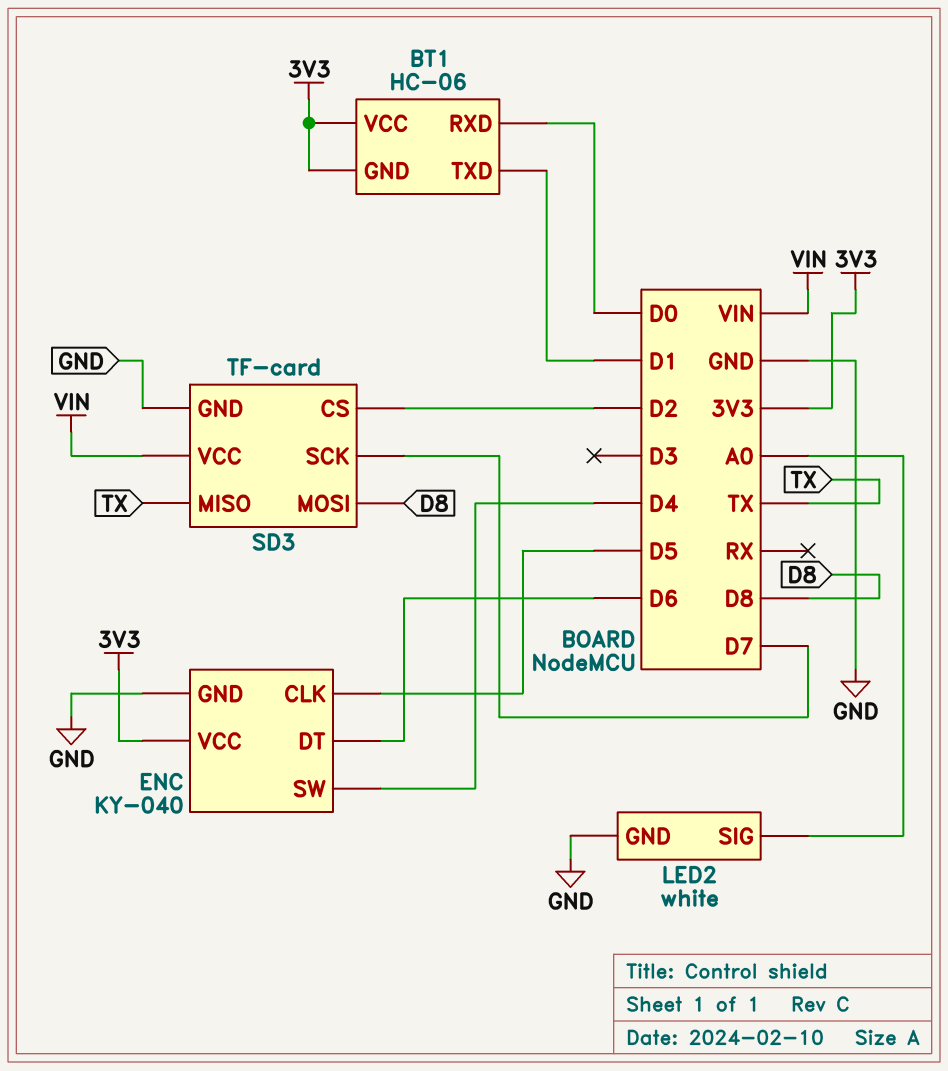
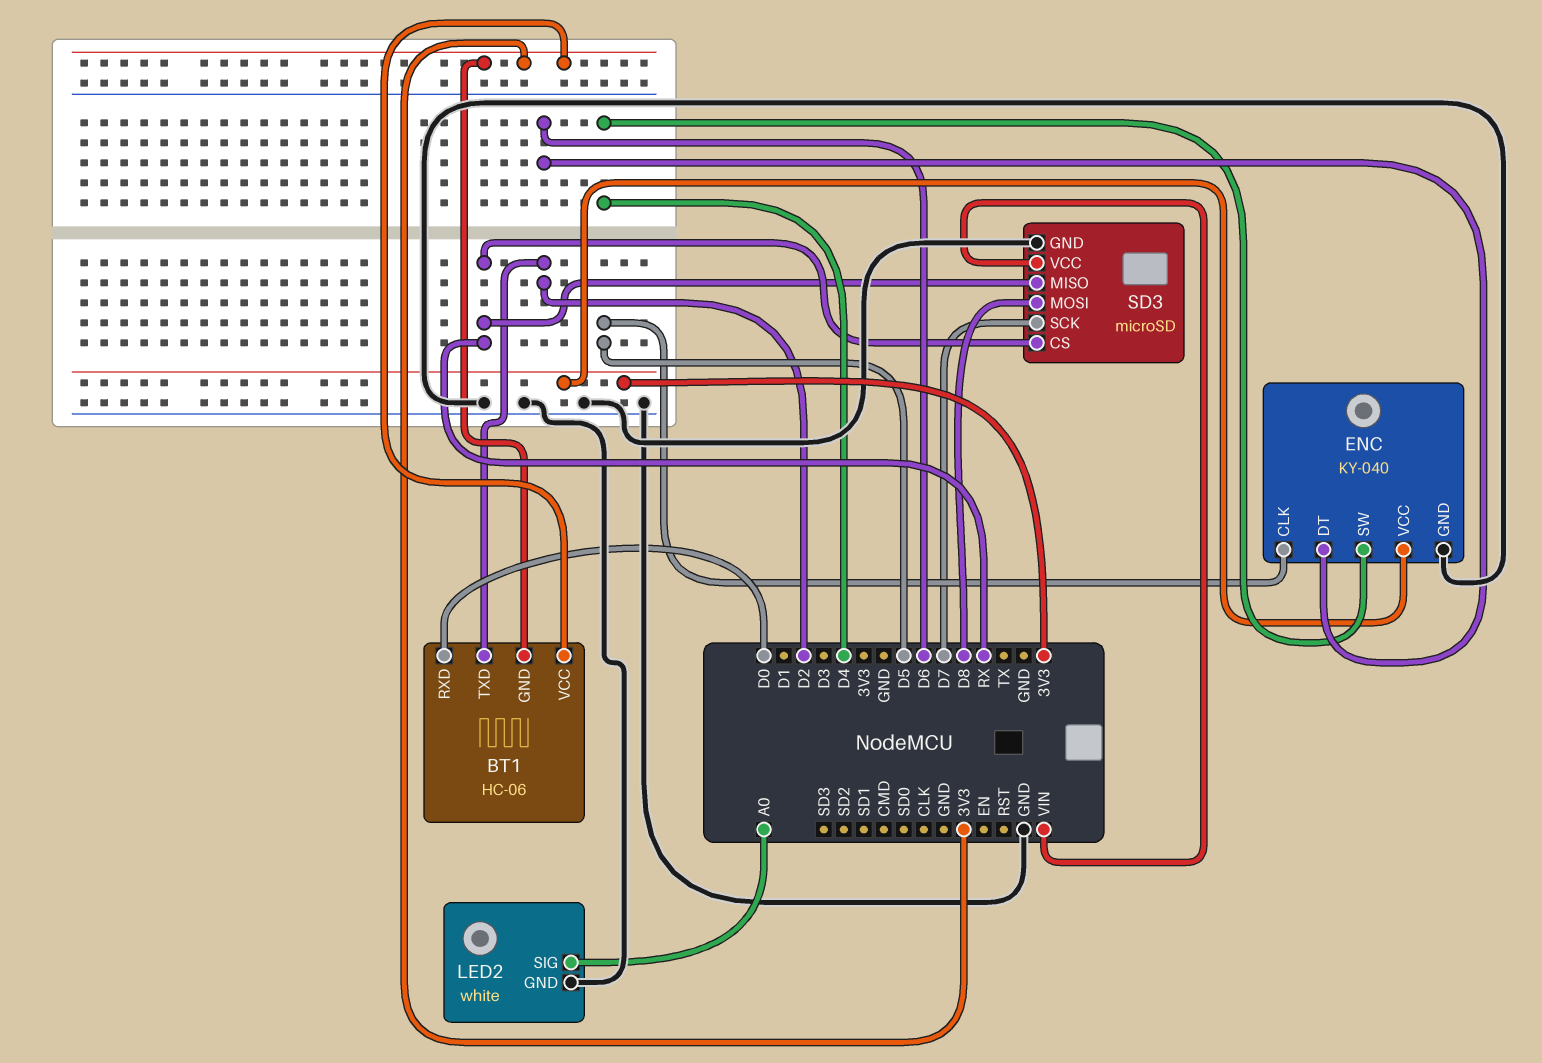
BT1 pin TXD: D1 -> D2
SD3: TF-card -> microSD
SD3 pin CS: D2 -> RX
SD3 pin MISO: TX -> RX

